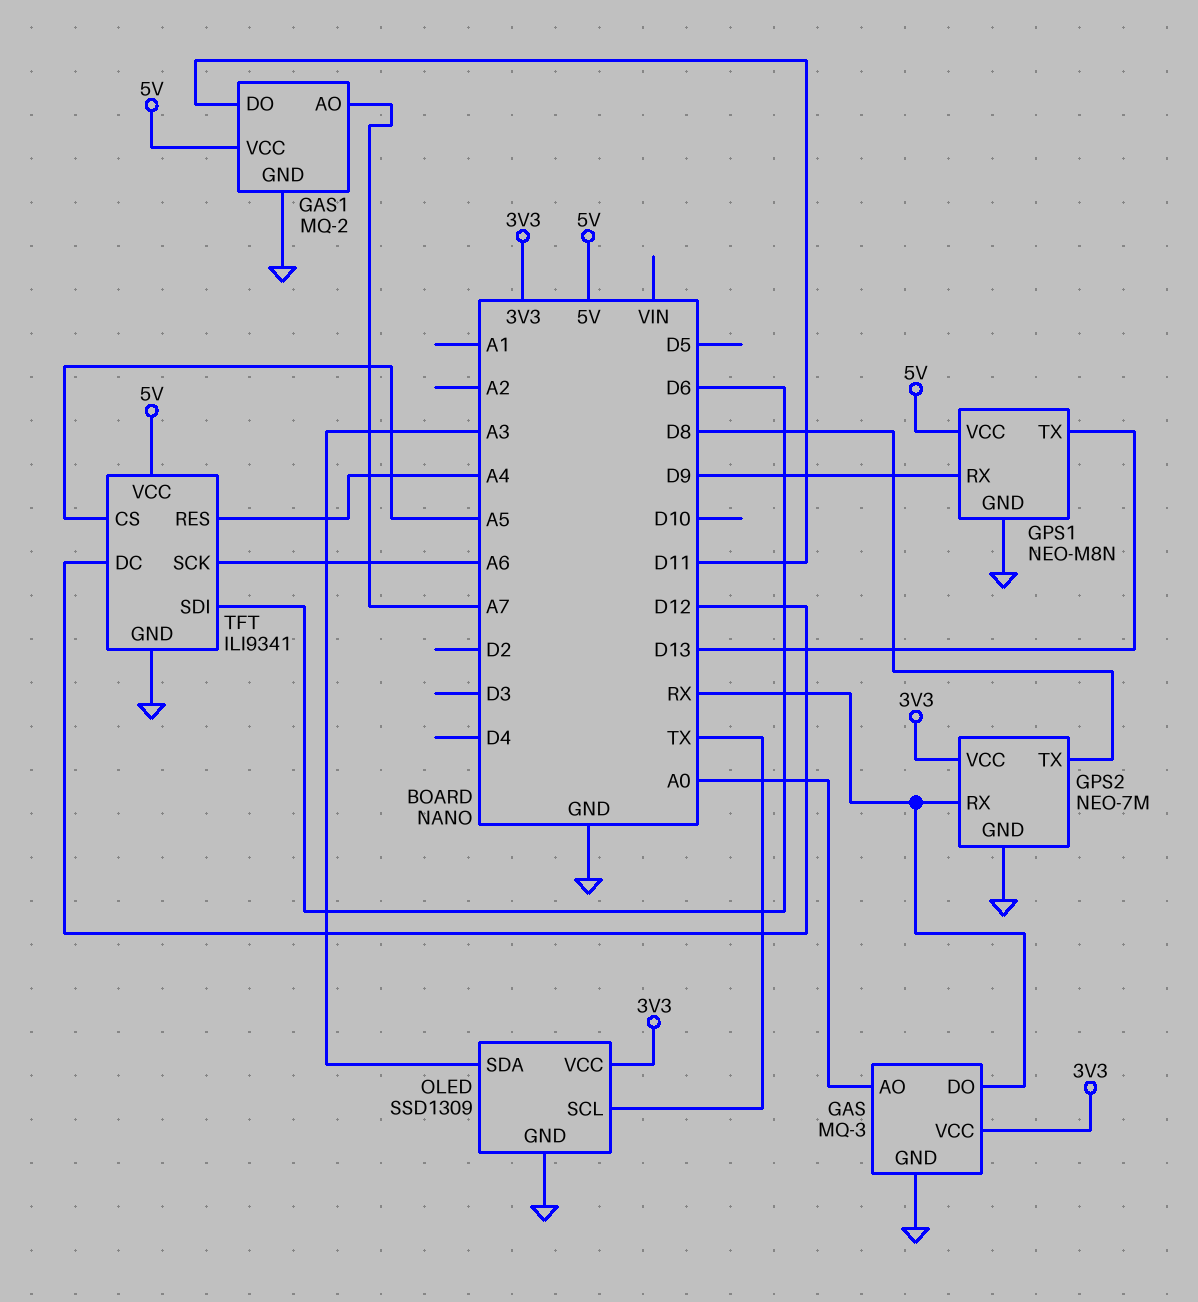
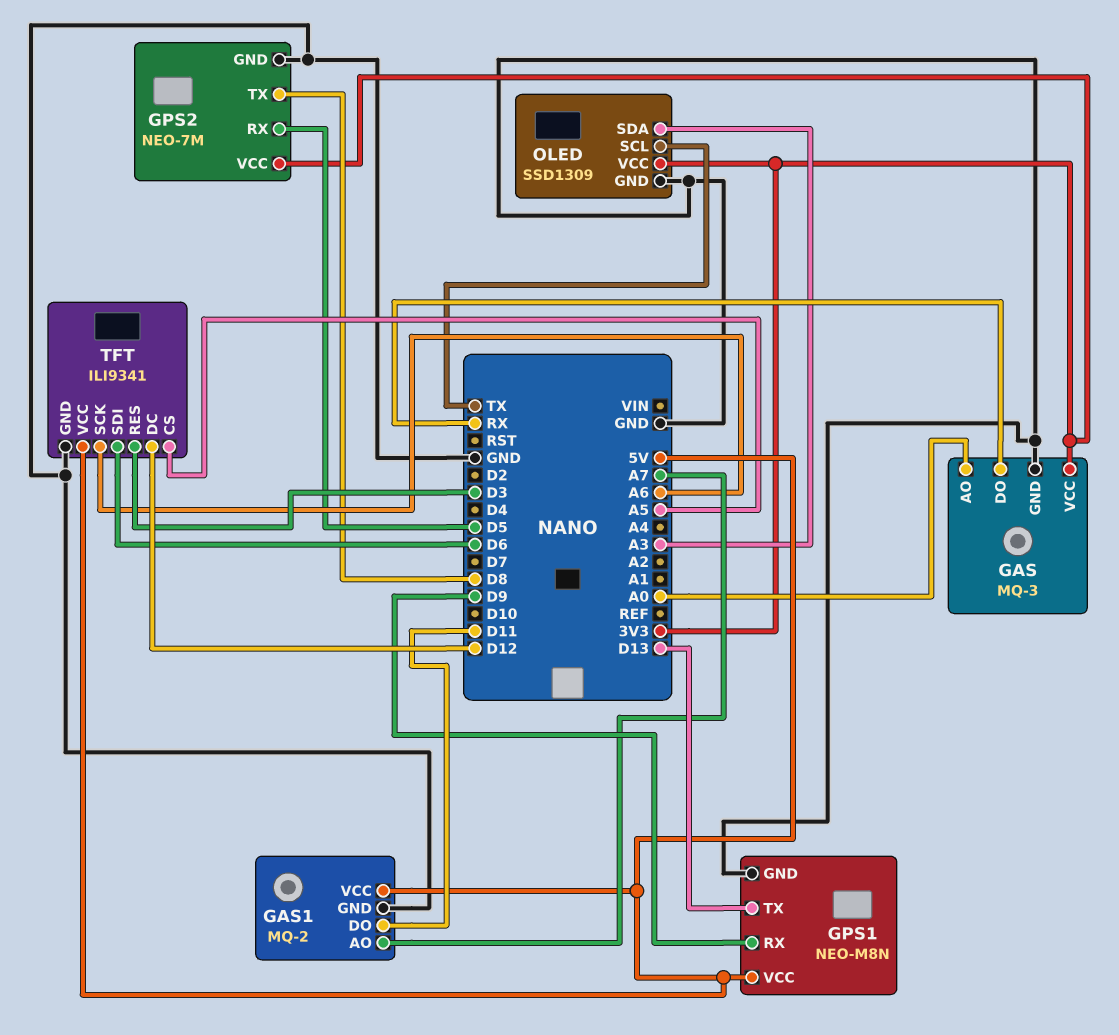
GPS2 pin RX: RX -> D5
TFT pin RES: A4 -> D3

